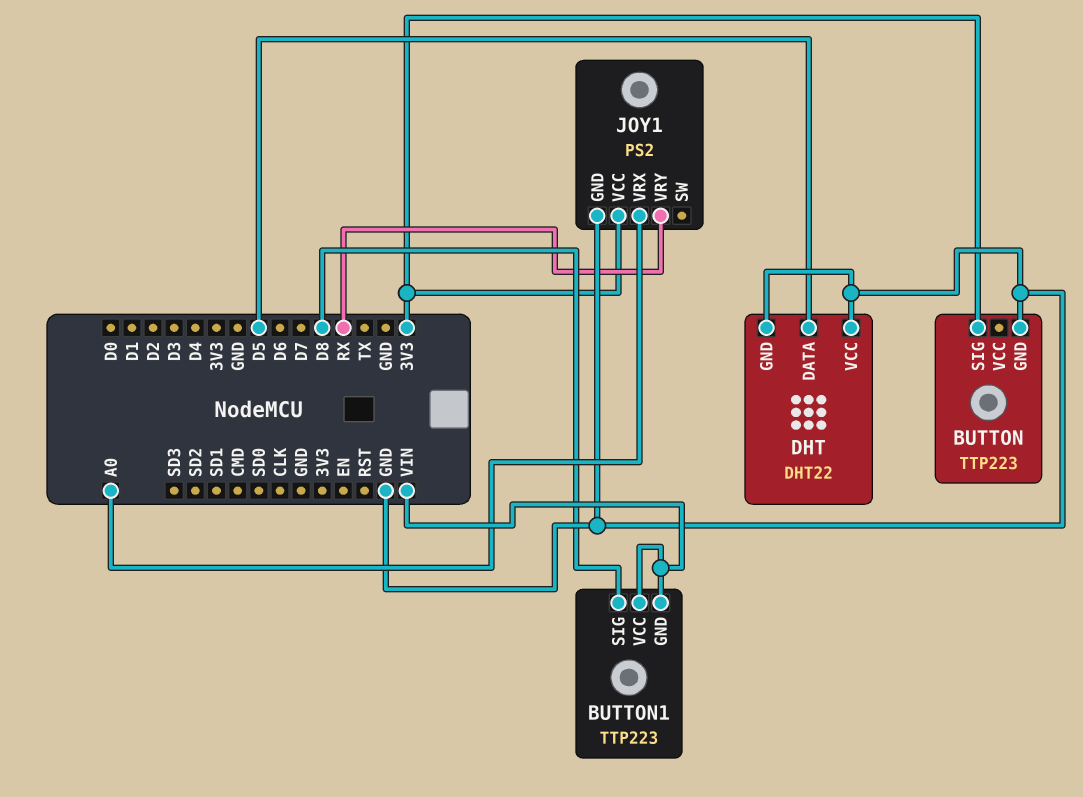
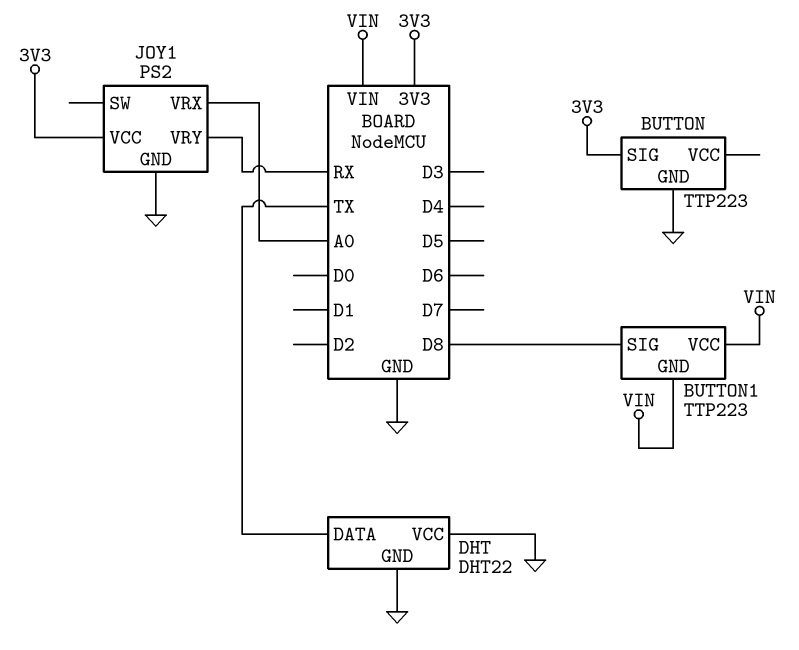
DHT pin DATA: D5 -> TX

